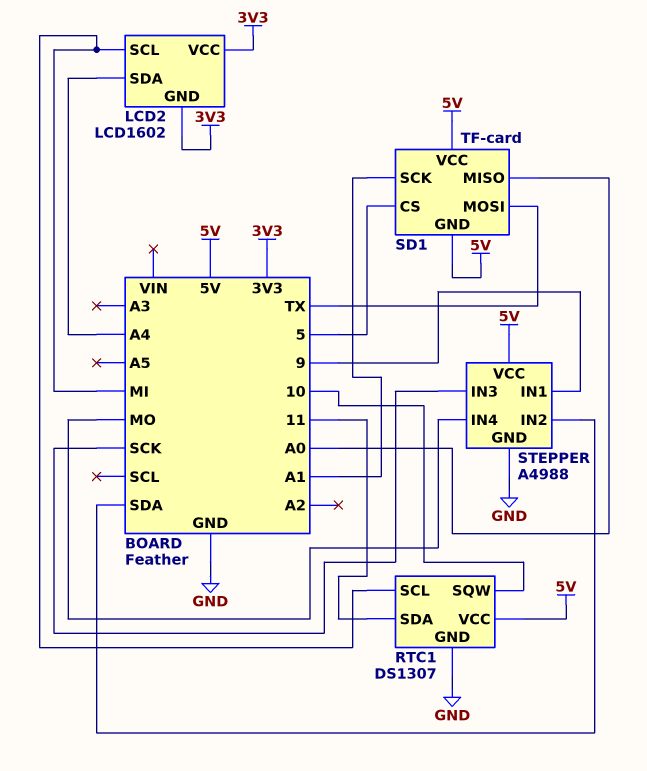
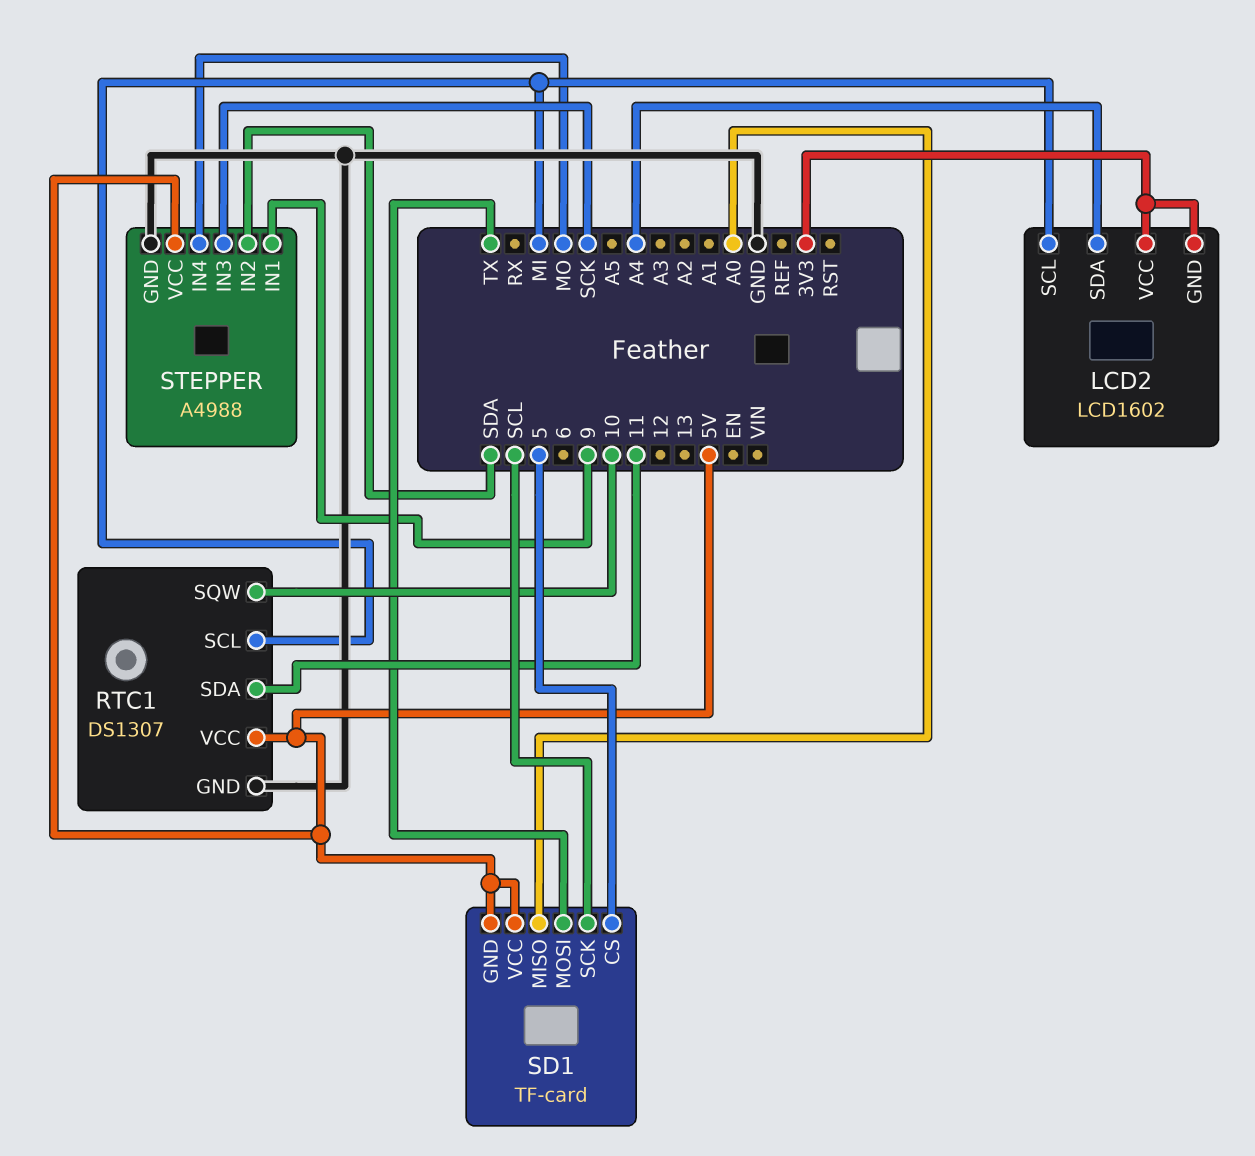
SD1 pin SCK: A1 -> SCL

